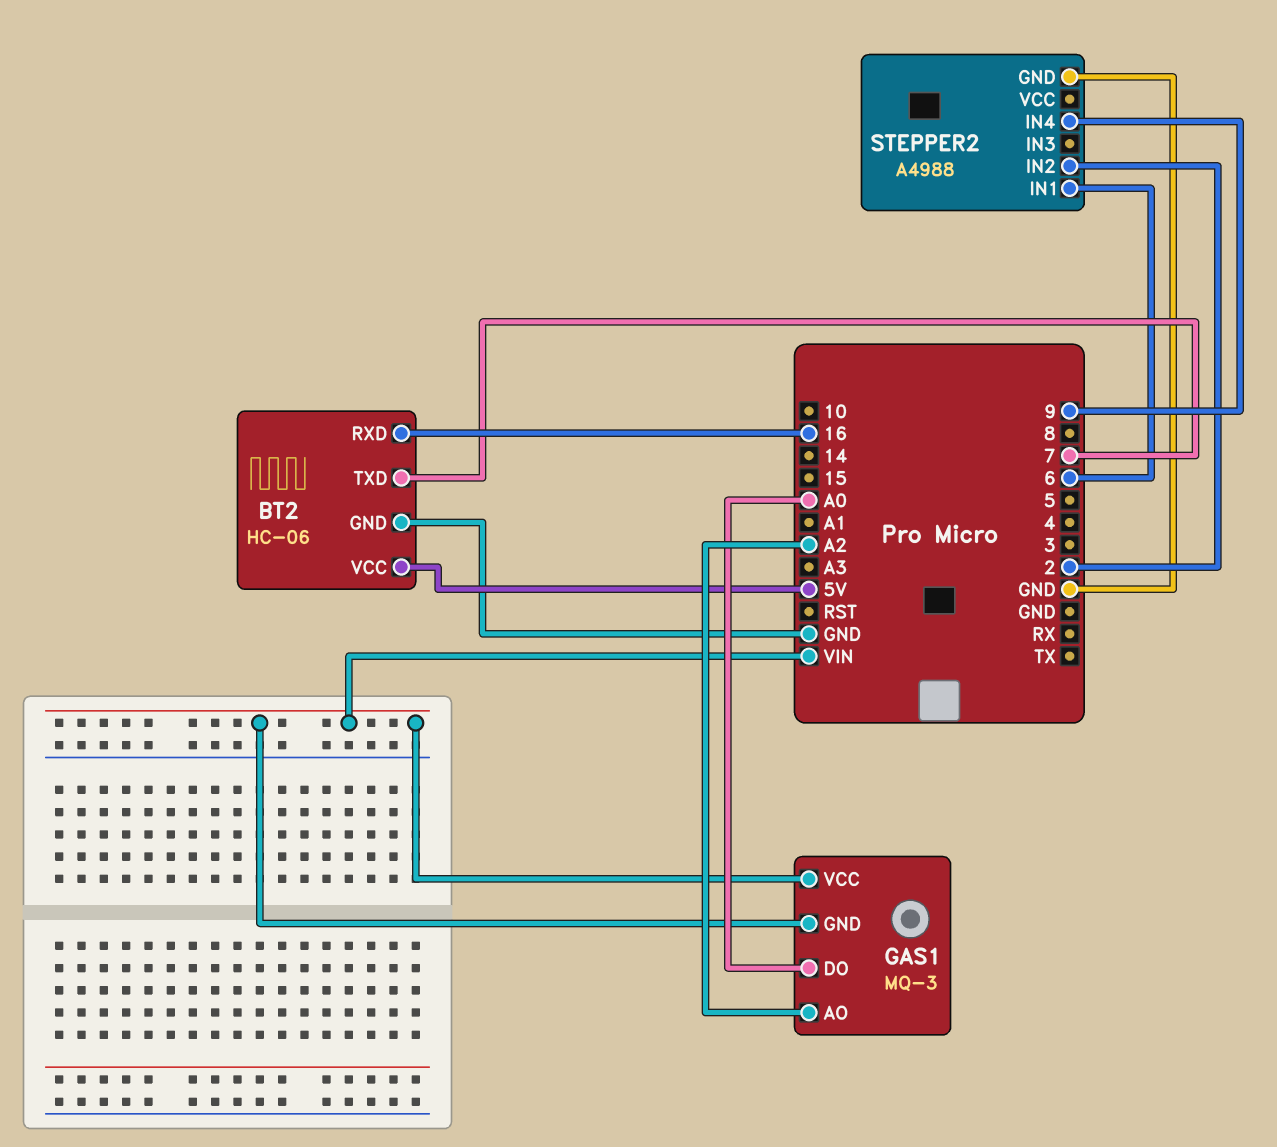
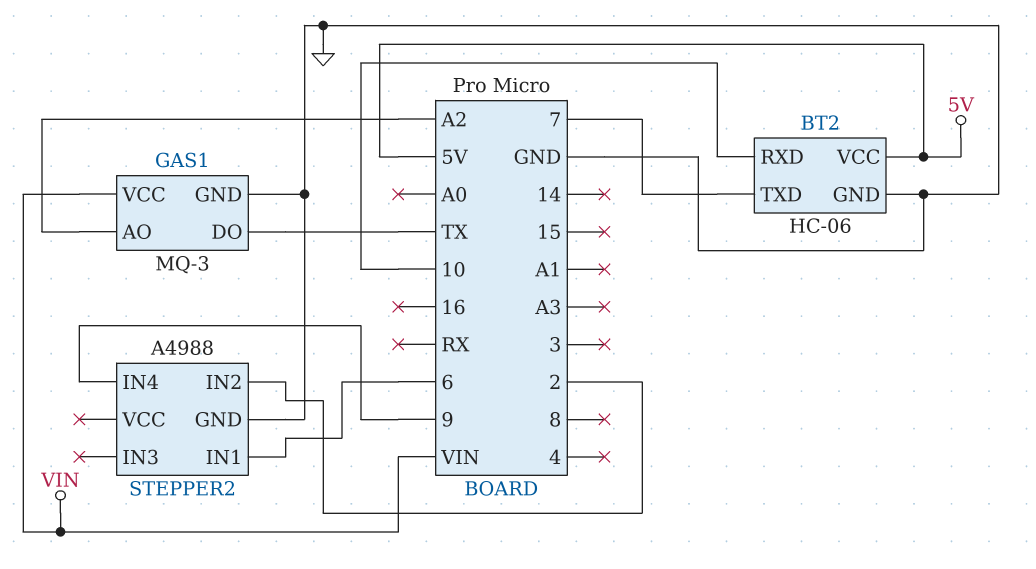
BT2 pin RXD: 16 -> 10
GAS1 pin DO: A0 -> TX
GAS1 pin GND: VIN -> GND

